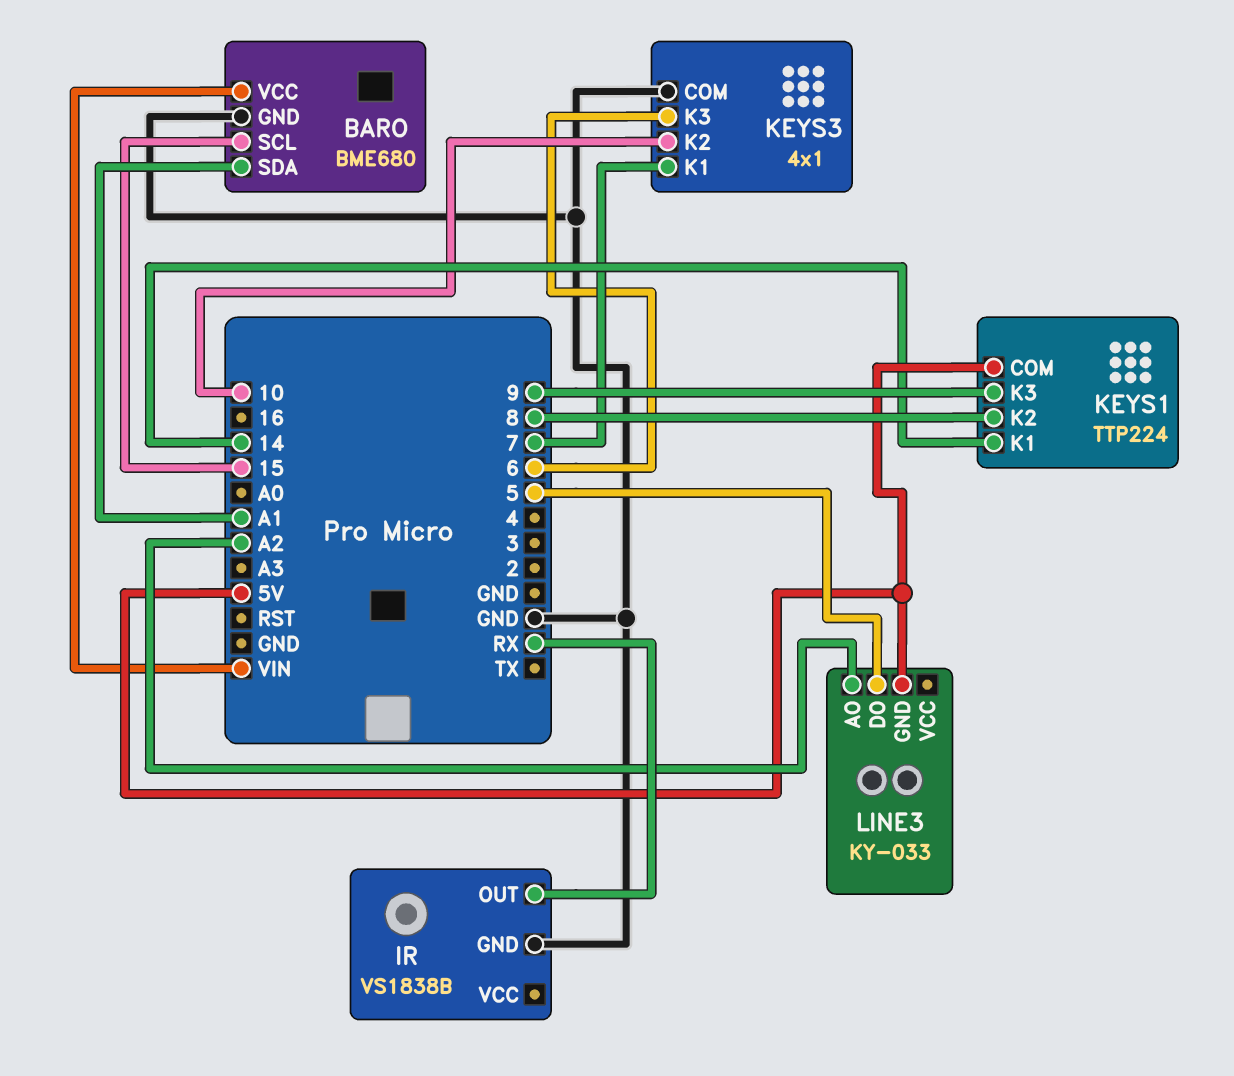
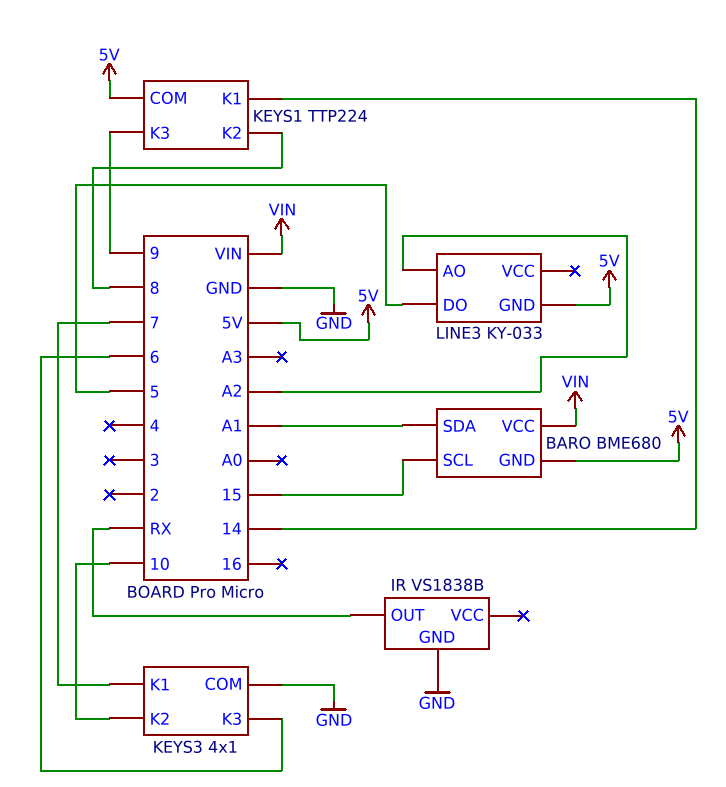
BARO pin GND: GND -> 5V

